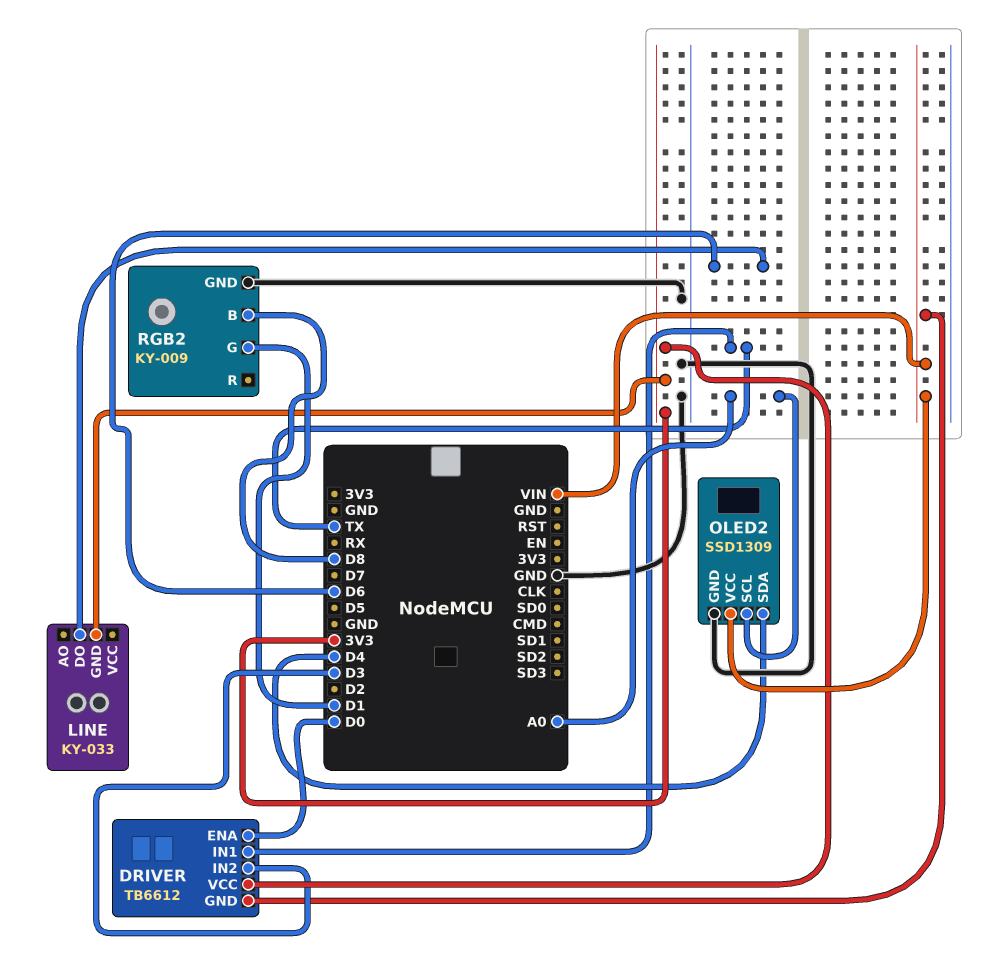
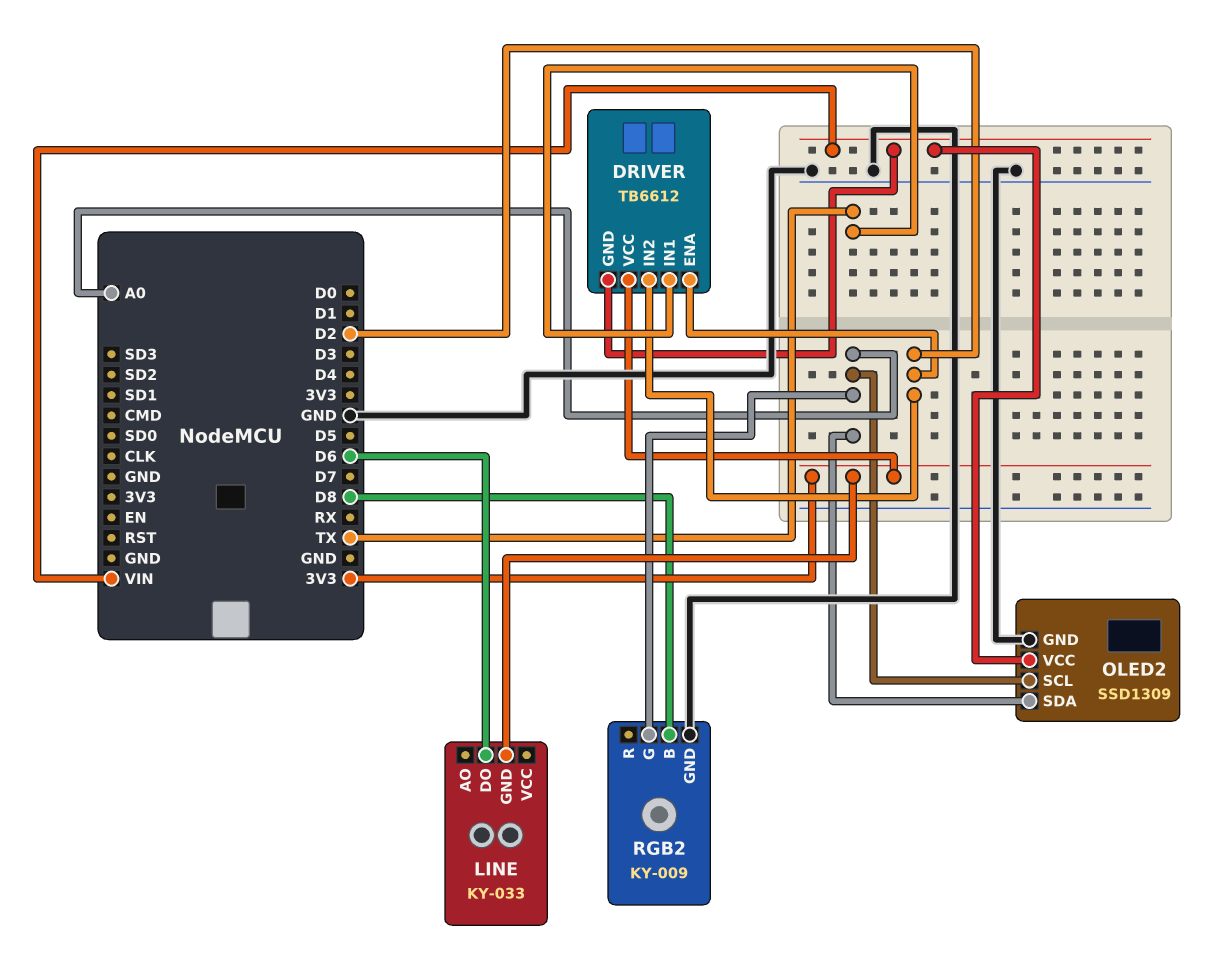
DRIVER pin ENA: D0 -> D2
DRIVER pin IN2: D3 -> D2
OLED2 pin SDA: D4 -> A0
RGB2 pin G: D1 -> A0

